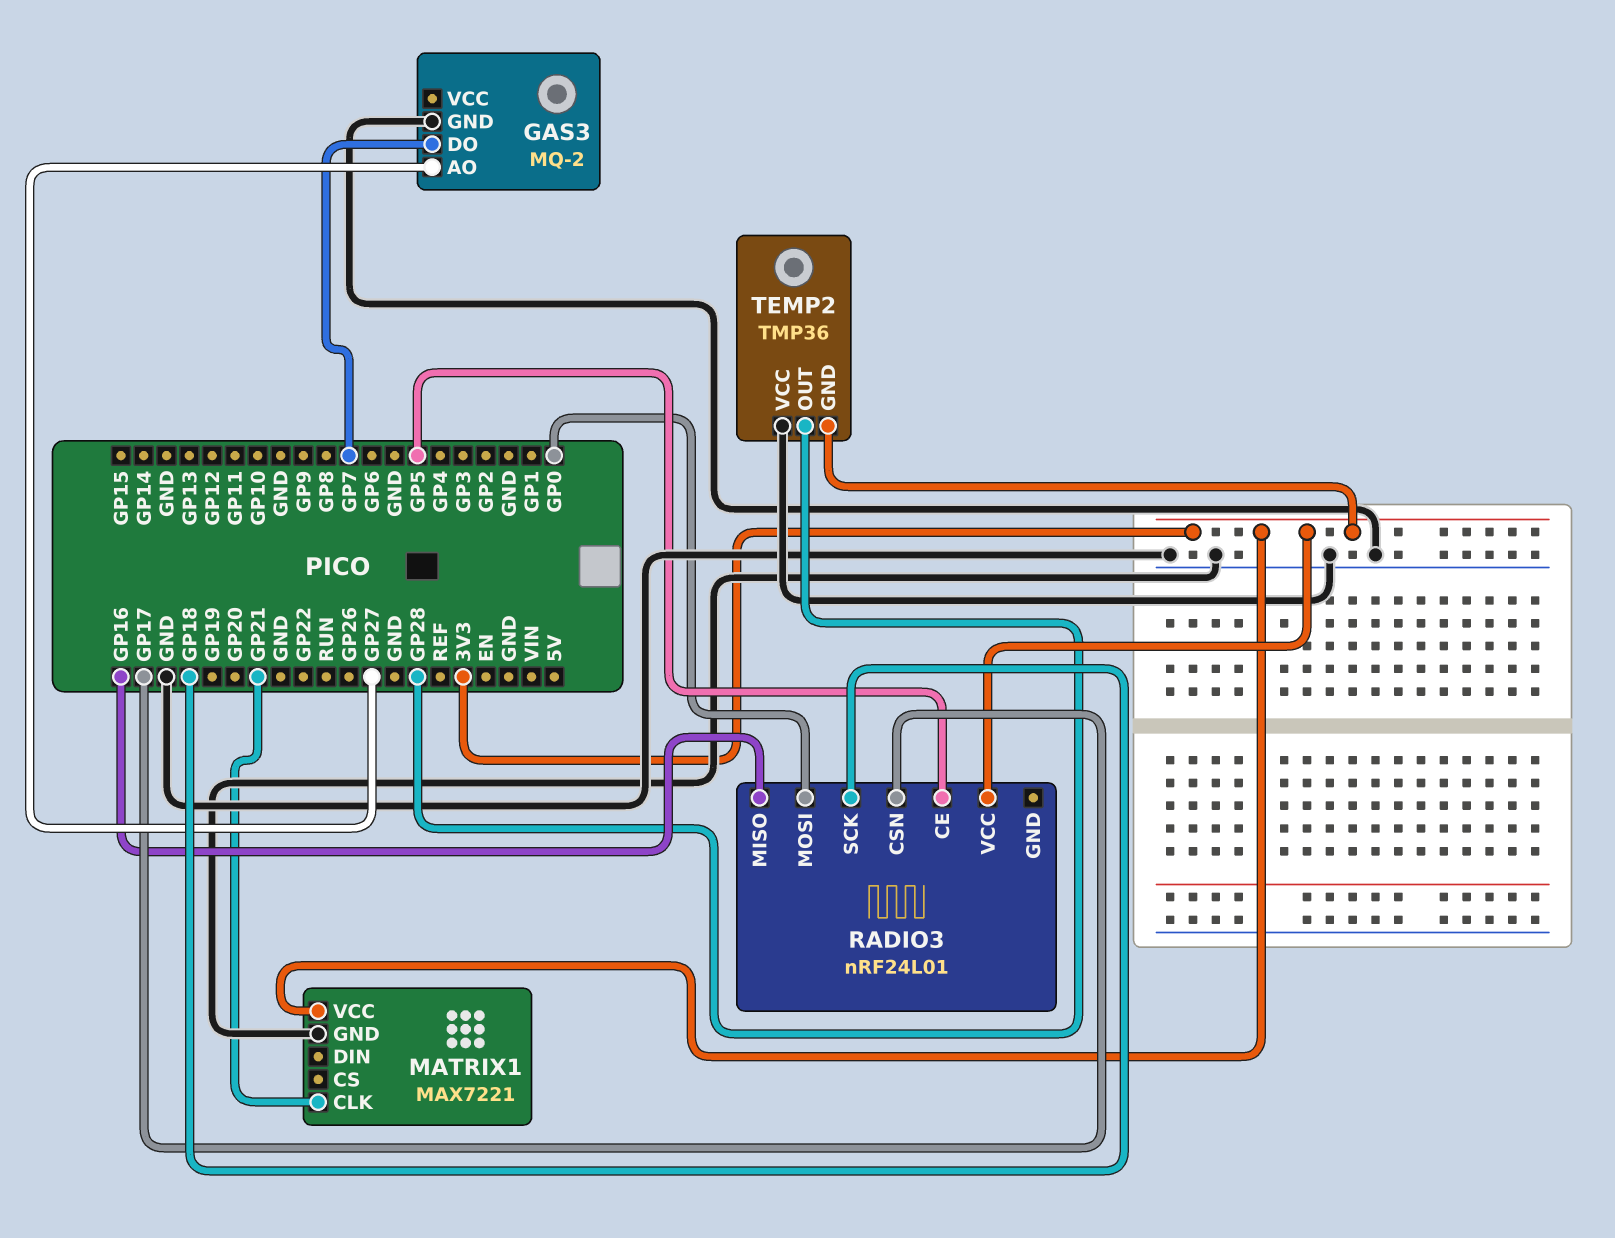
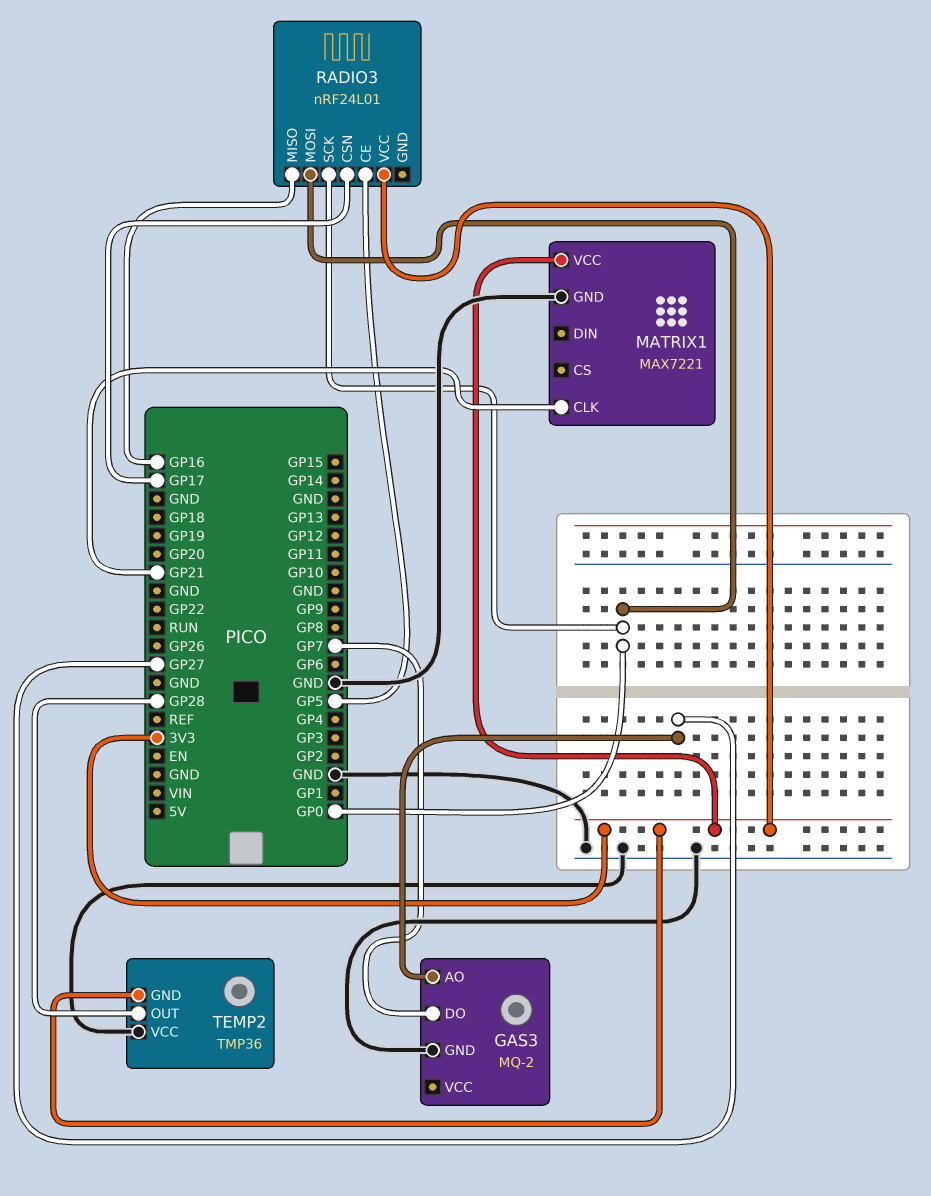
RADIO3 pin SCK: GP18 -> GP0

